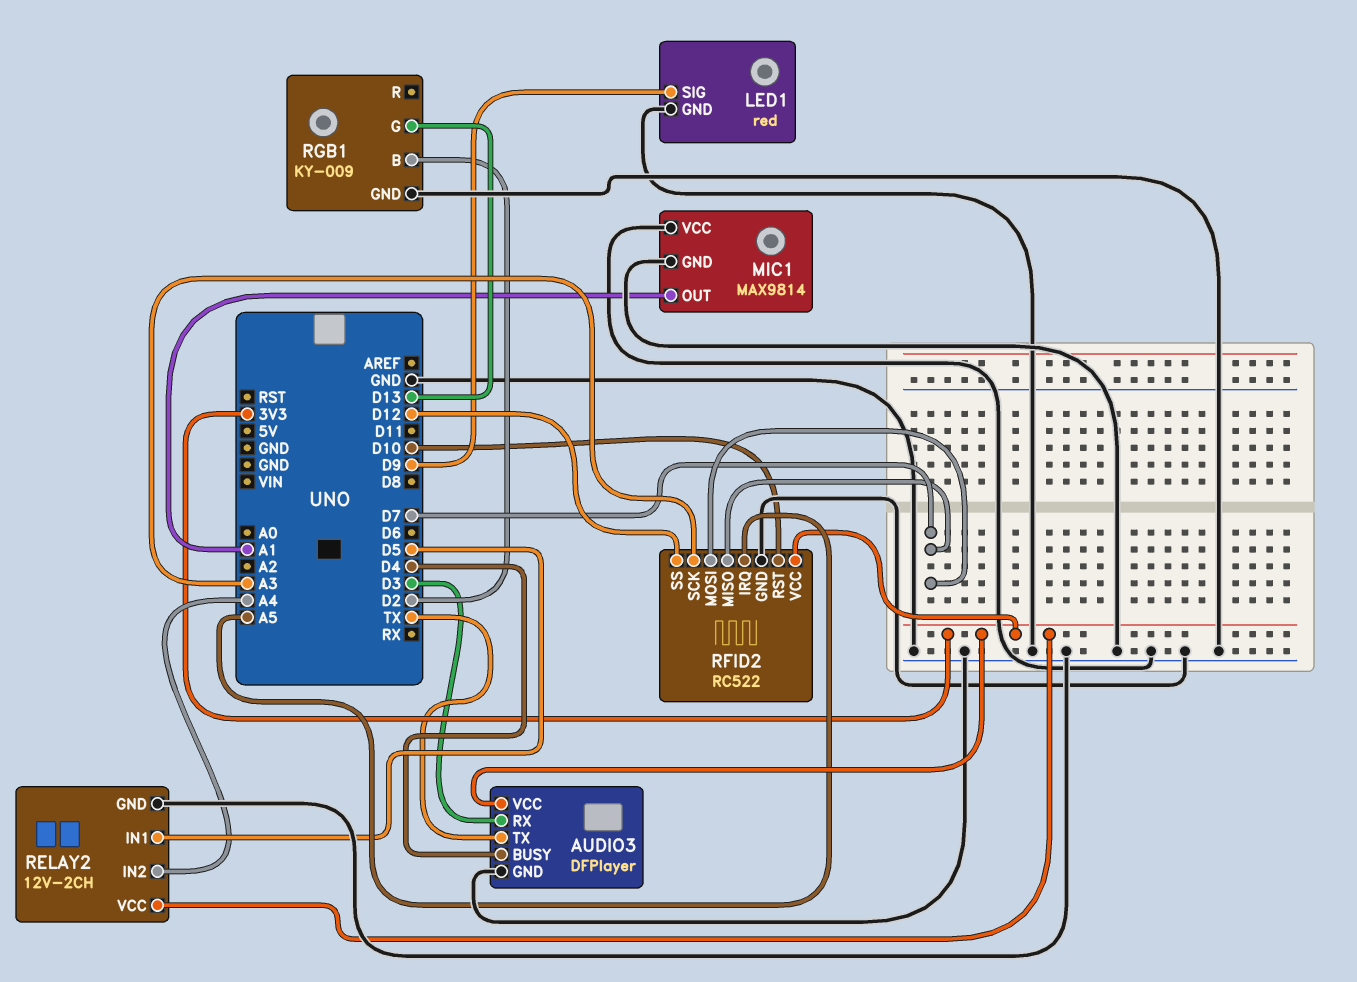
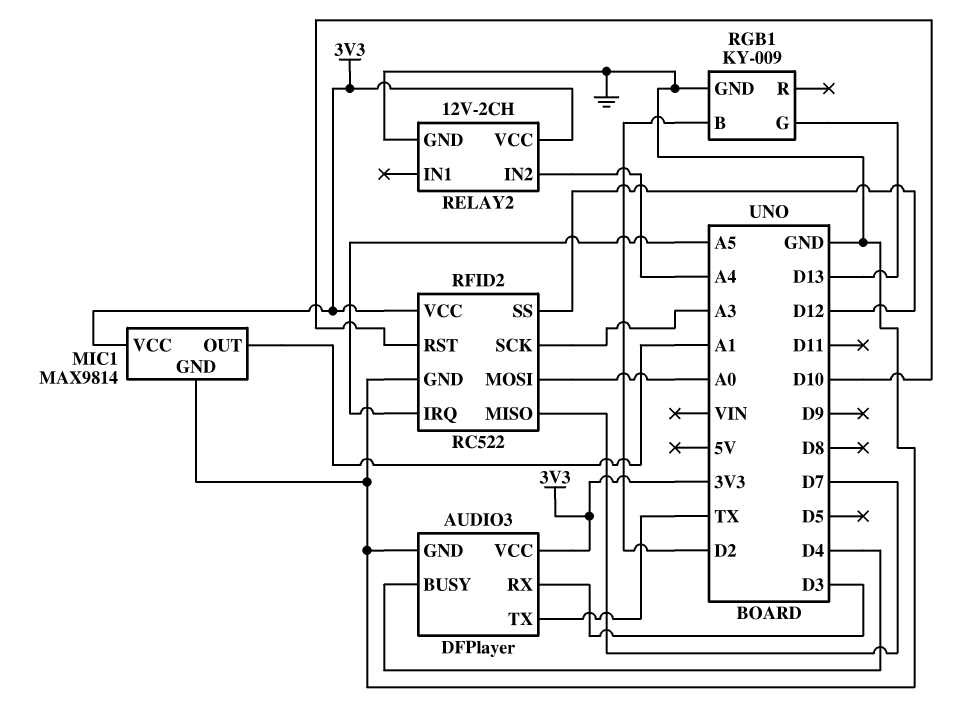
LED1: red -> none
LED1 pin GND: GND -> none
LED1 pin SIG: D9 -> none
MIC1 pin VCC: GND -> 3V3
RELAY2 pin IN1: D5 -> none
RFID2 pin MOSI: D7 -> A0

